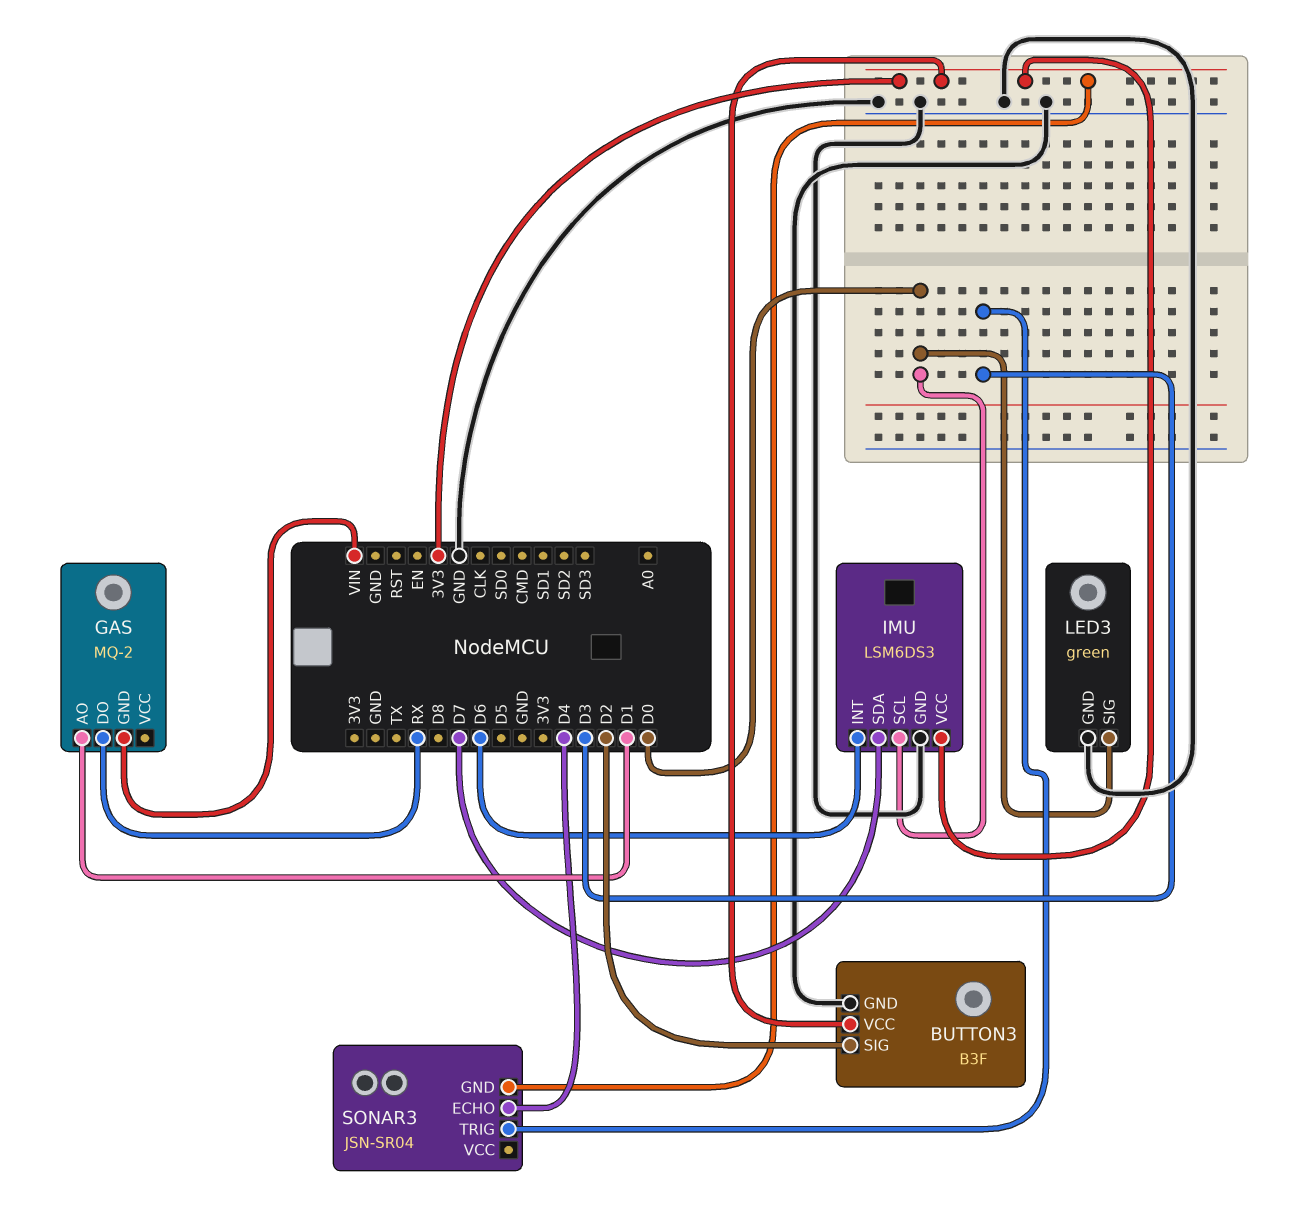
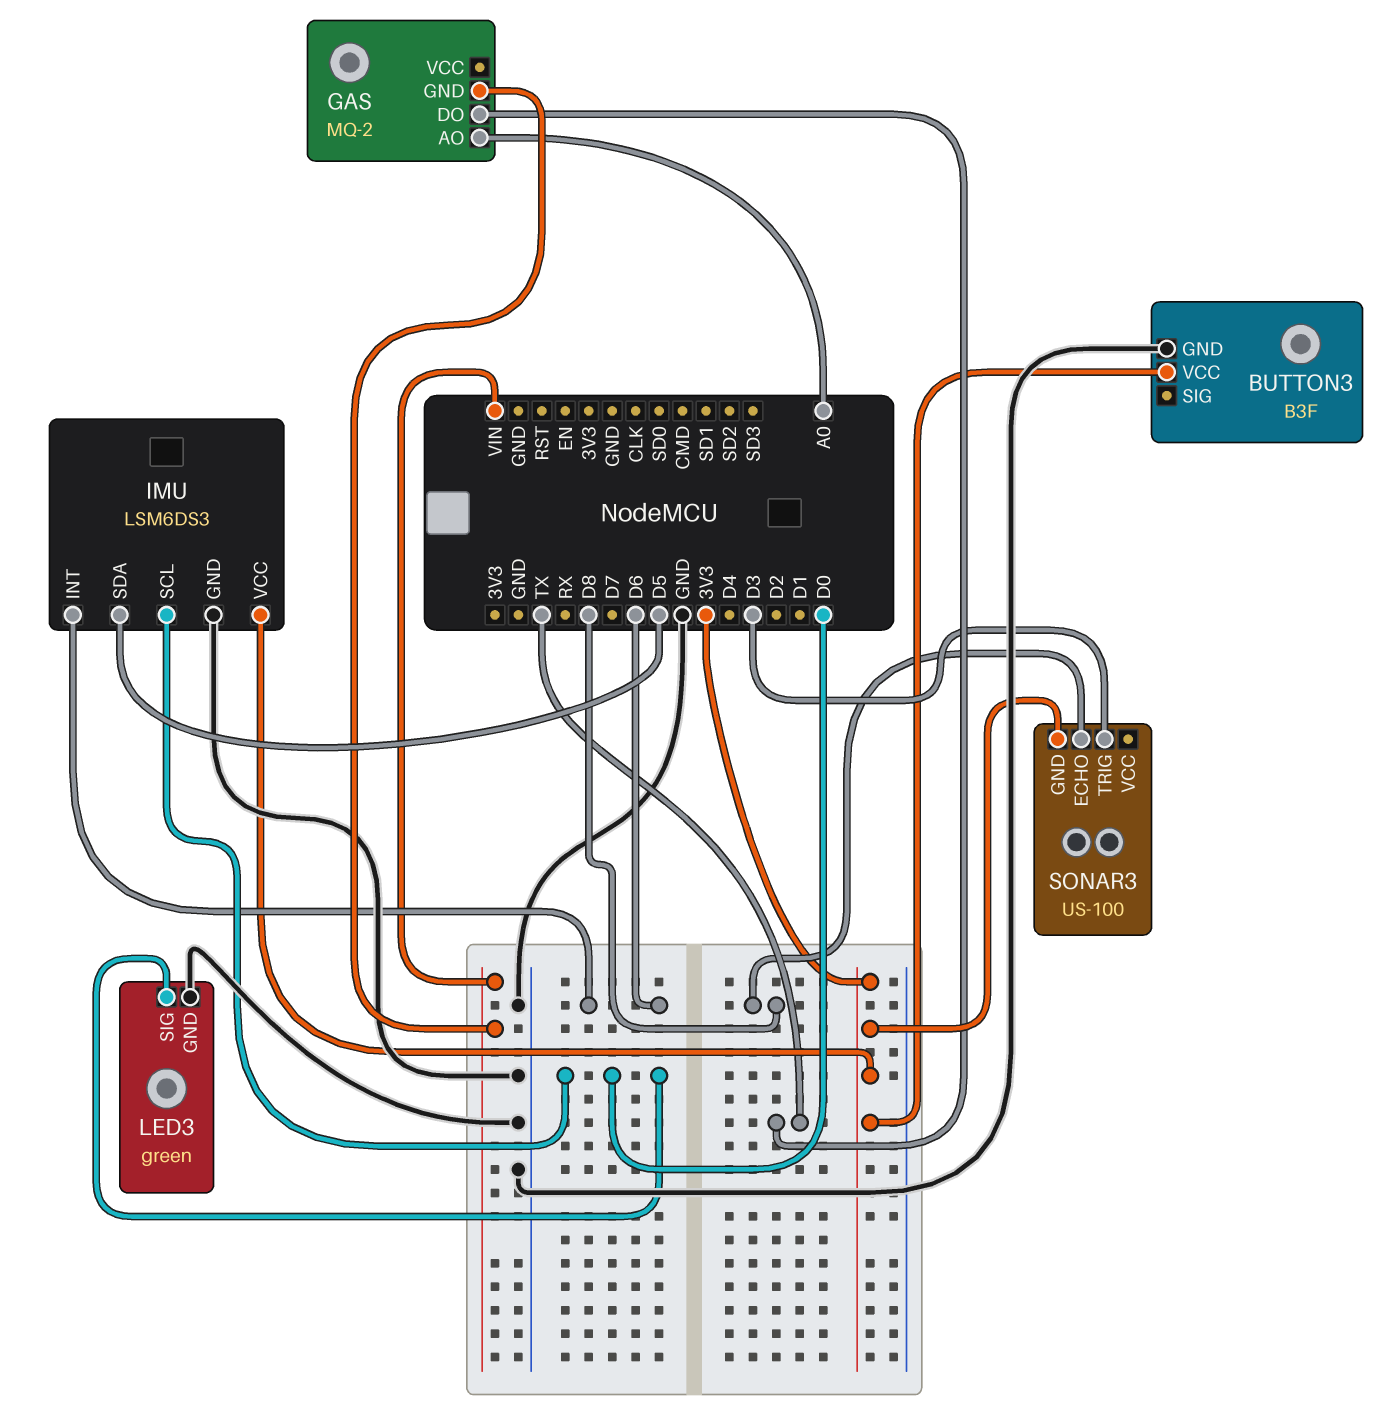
BUTTON3 pin SIG: D2 -> none
GAS pin AO: D1 -> A0
GAS pin DO: RX -> TX
IMU pin SDA: D7 -> D5
SONAR3: JSN-SR04 -> US-100
SONAR3 pin ECHO: D4 -> D8

